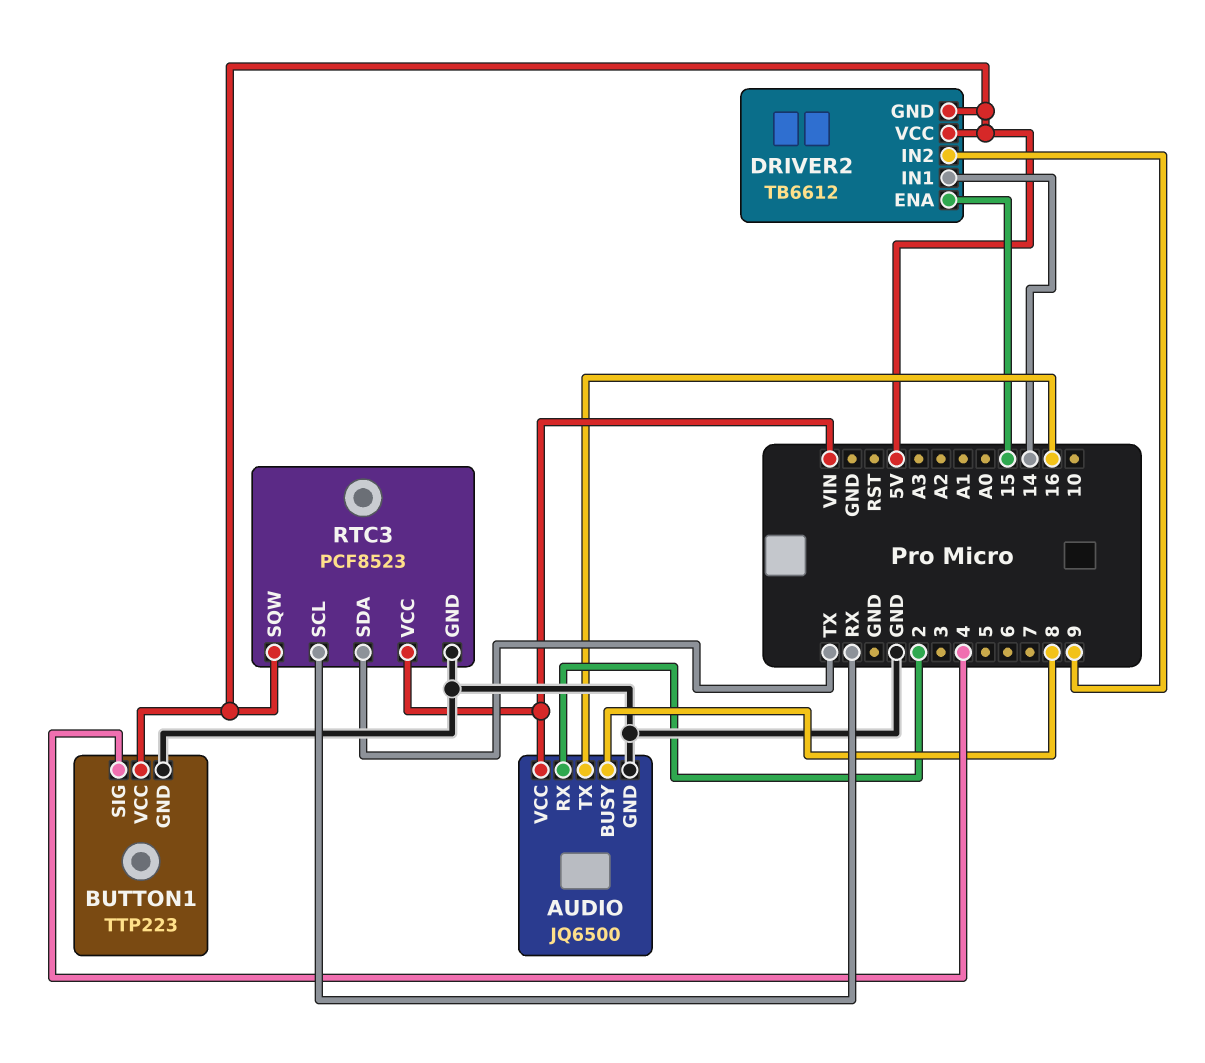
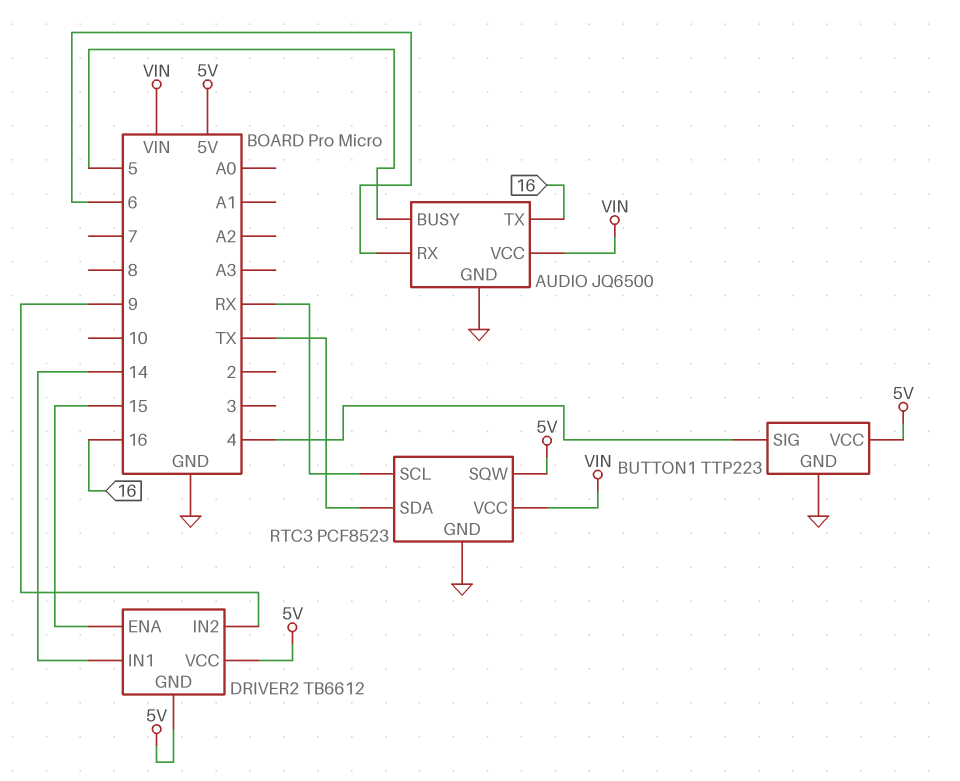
AUDIO pin BUSY: 8 -> 5
AUDIO pin RX: 2 -> 6

